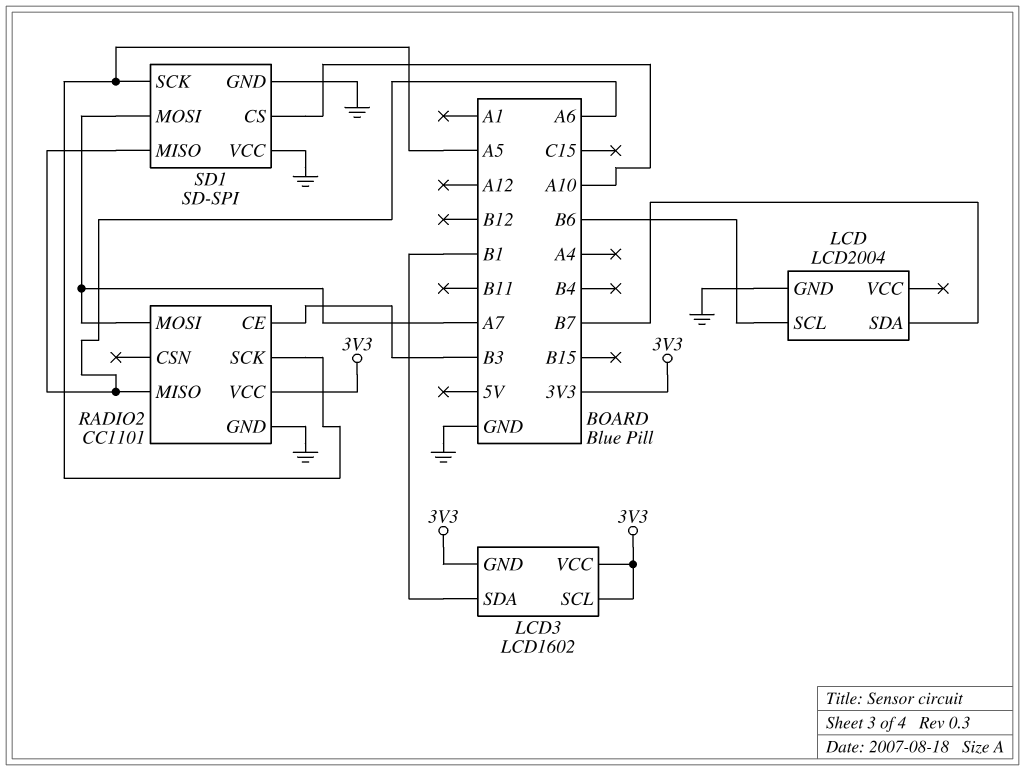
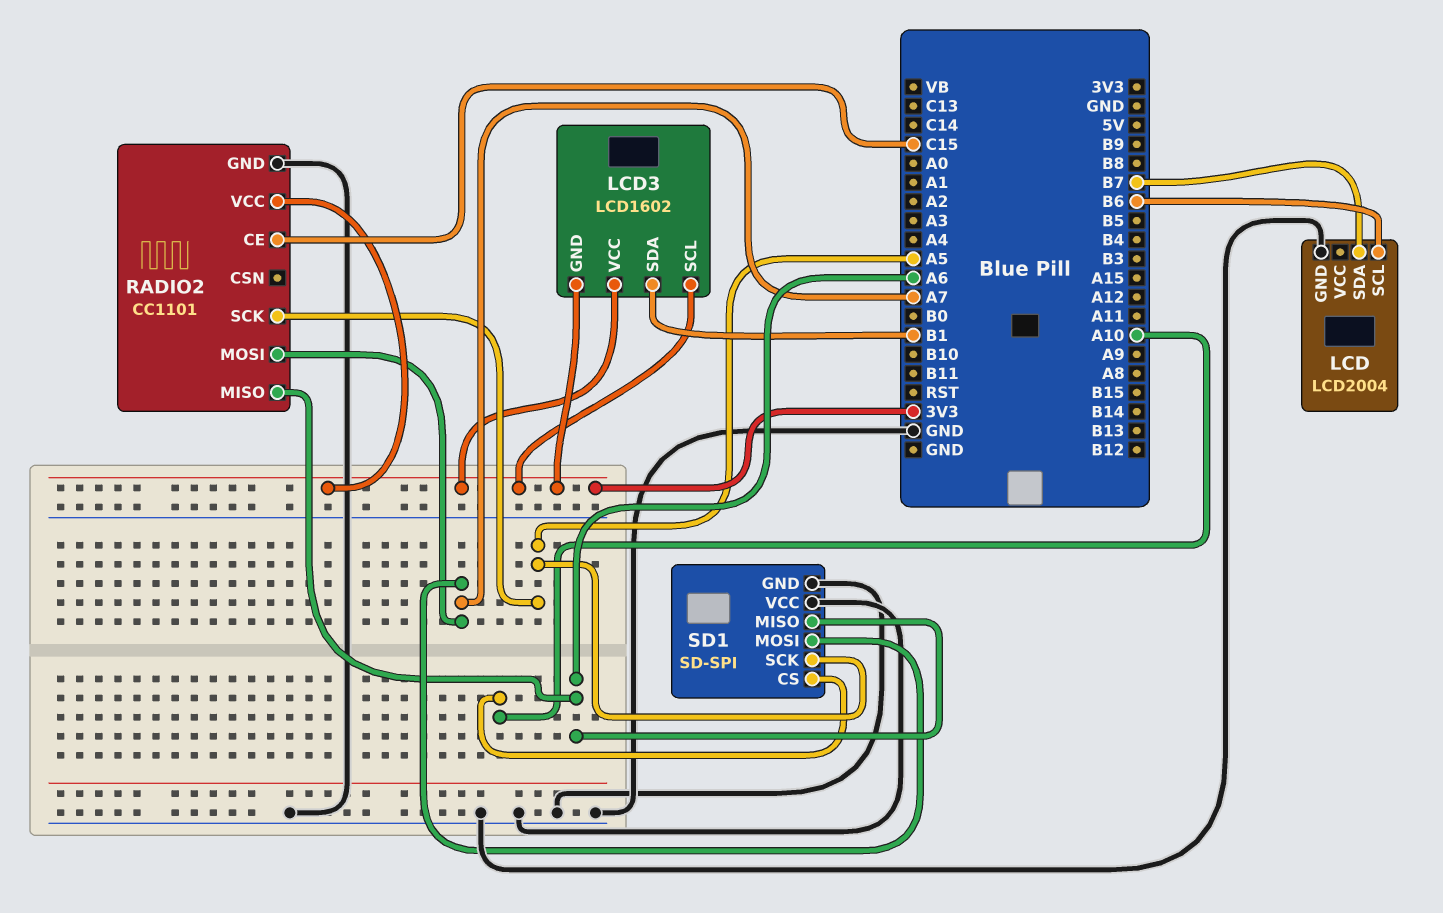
RADIO2 pin CE: B3 -> C15

